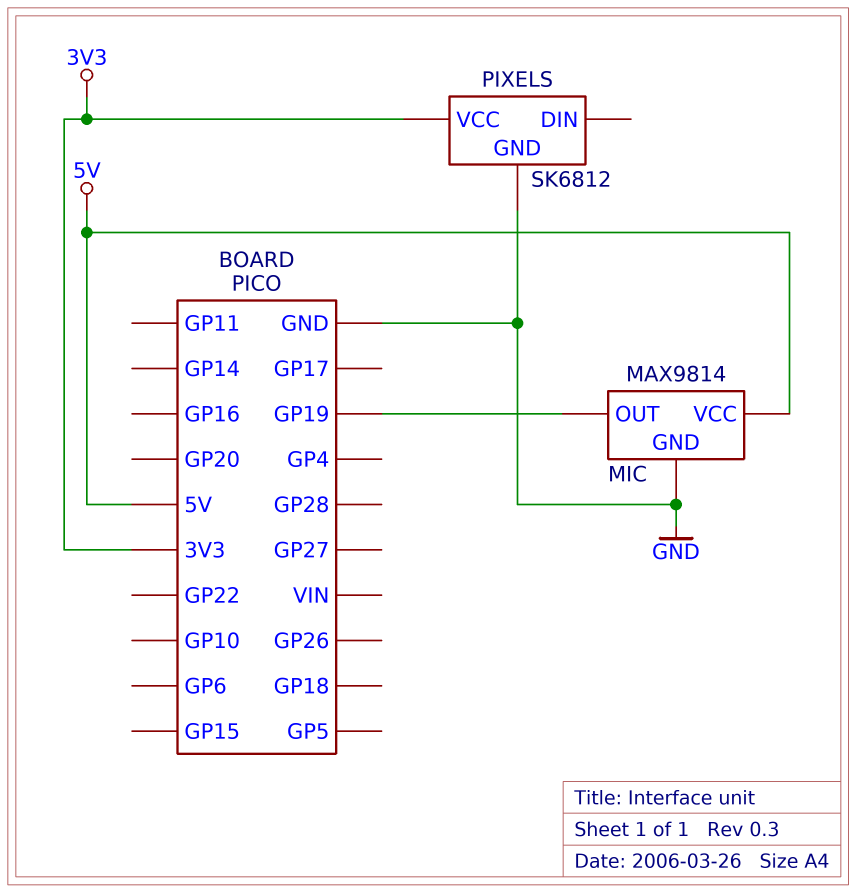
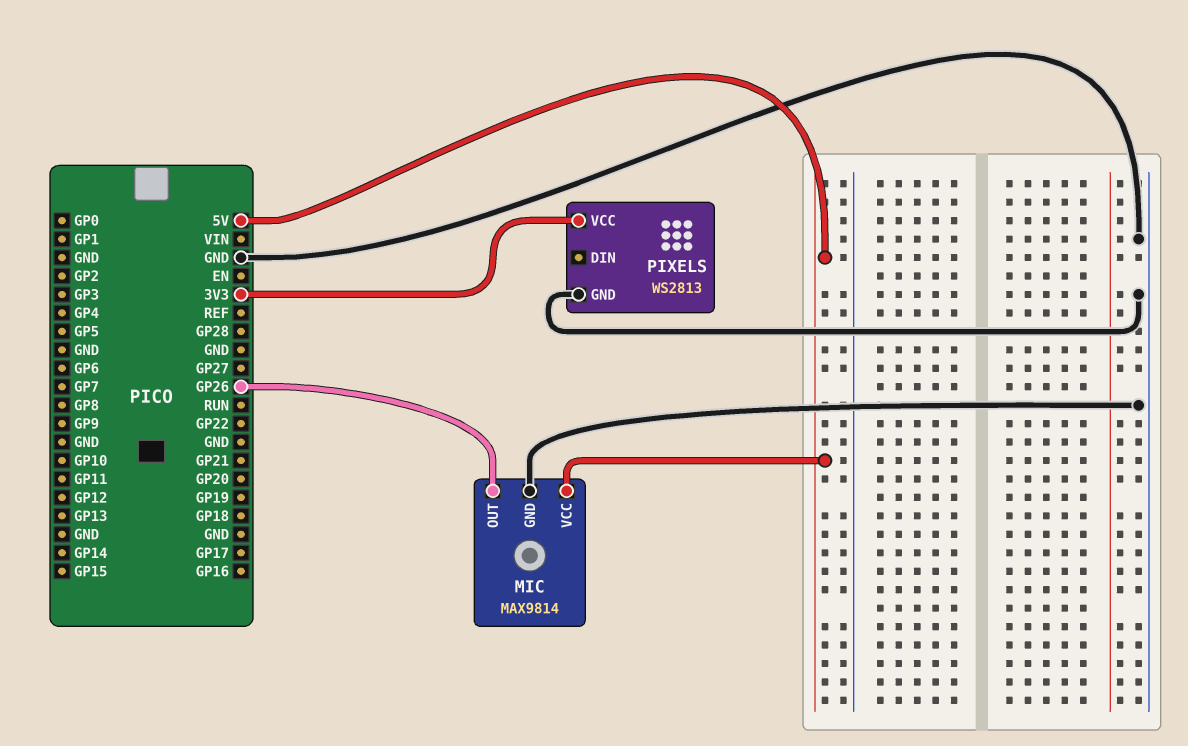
MIC pin OUT: GP19 -> GP26
PIXELS: SK6812 -> WS2813

